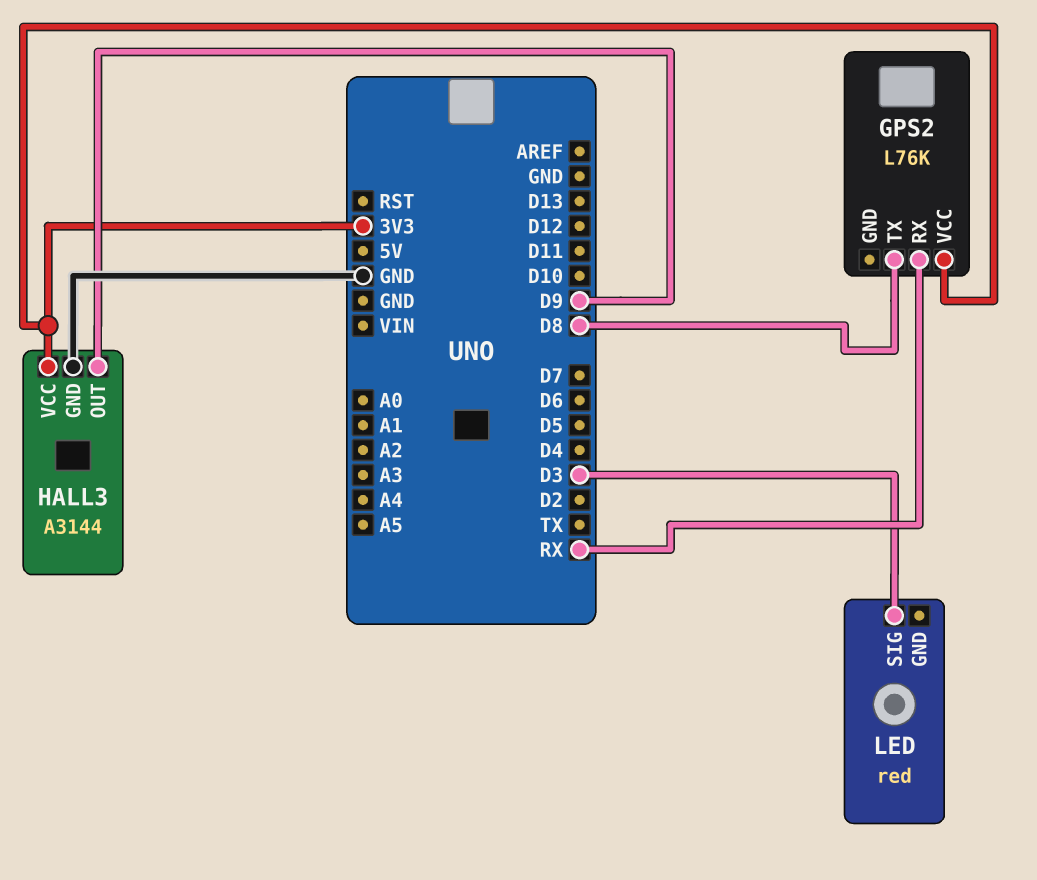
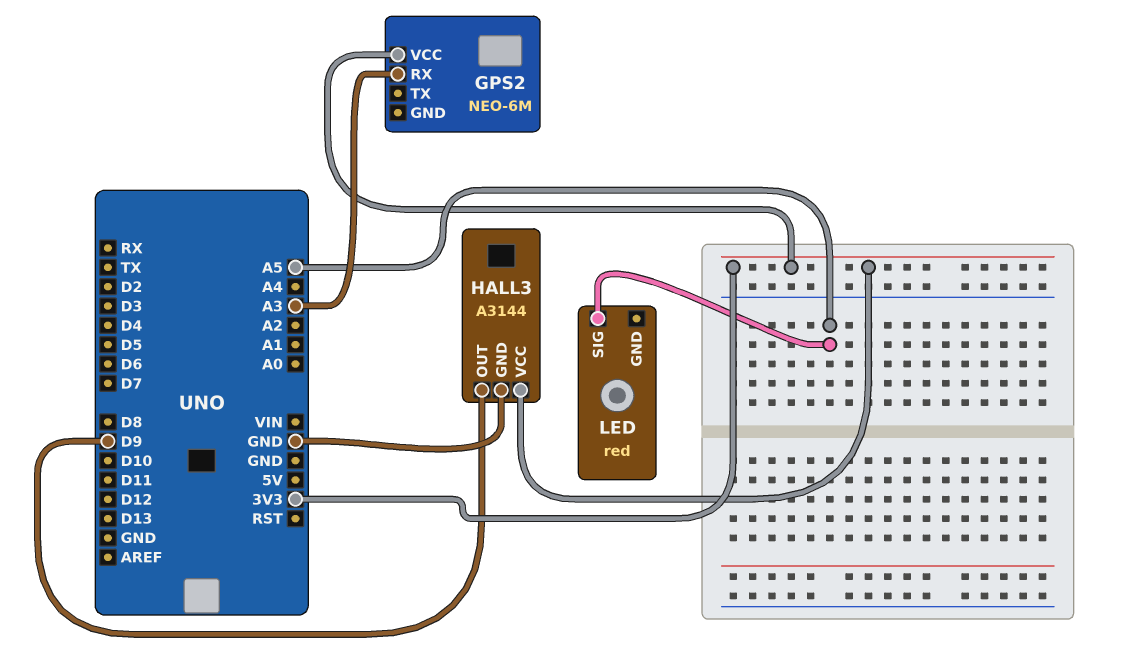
GPS2: L76K -> NEO-6M
GPS2 pin RX: RX -> A3
GPS2 pin TX: D8 -> none
LED pin SIG: D3 -> A5

